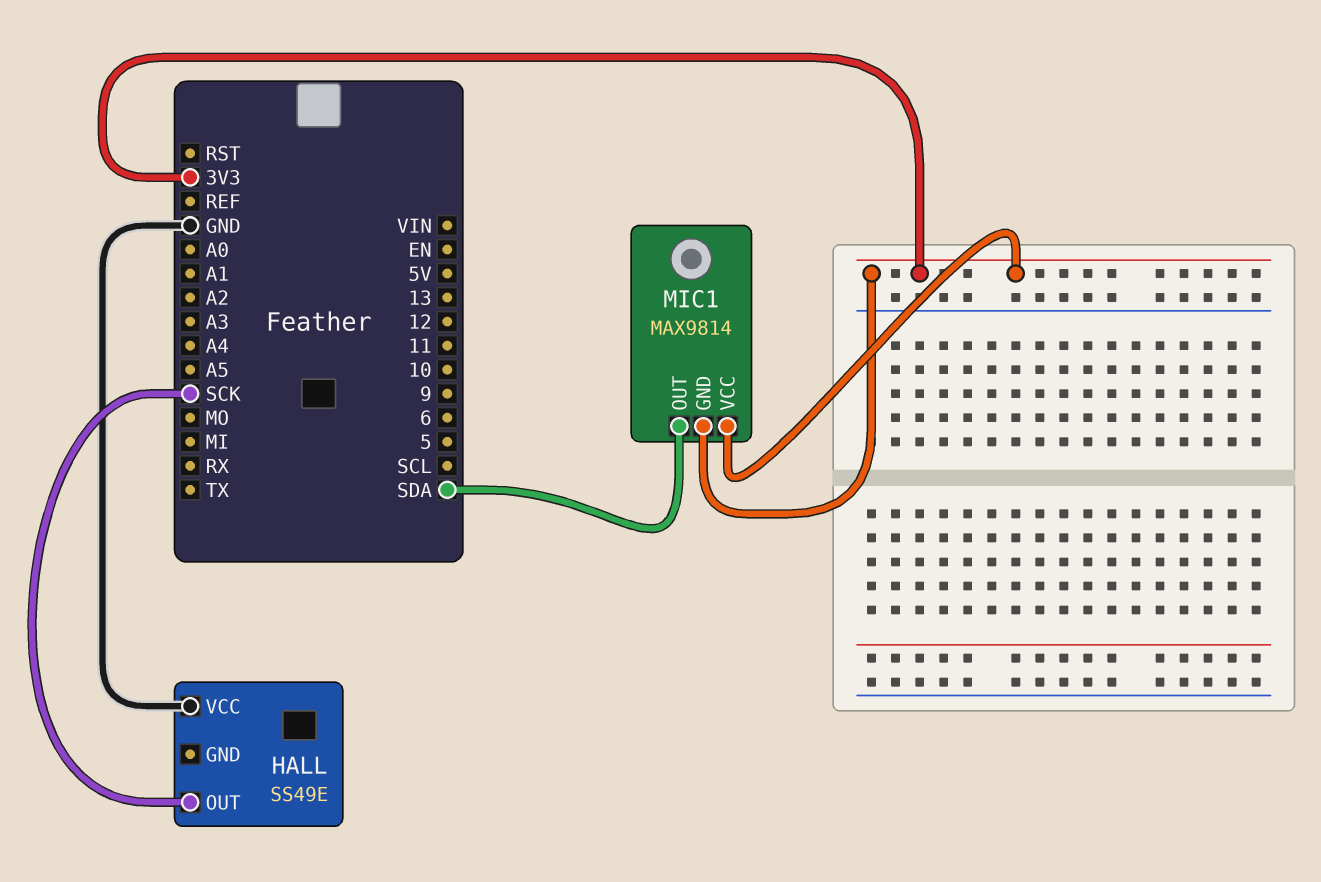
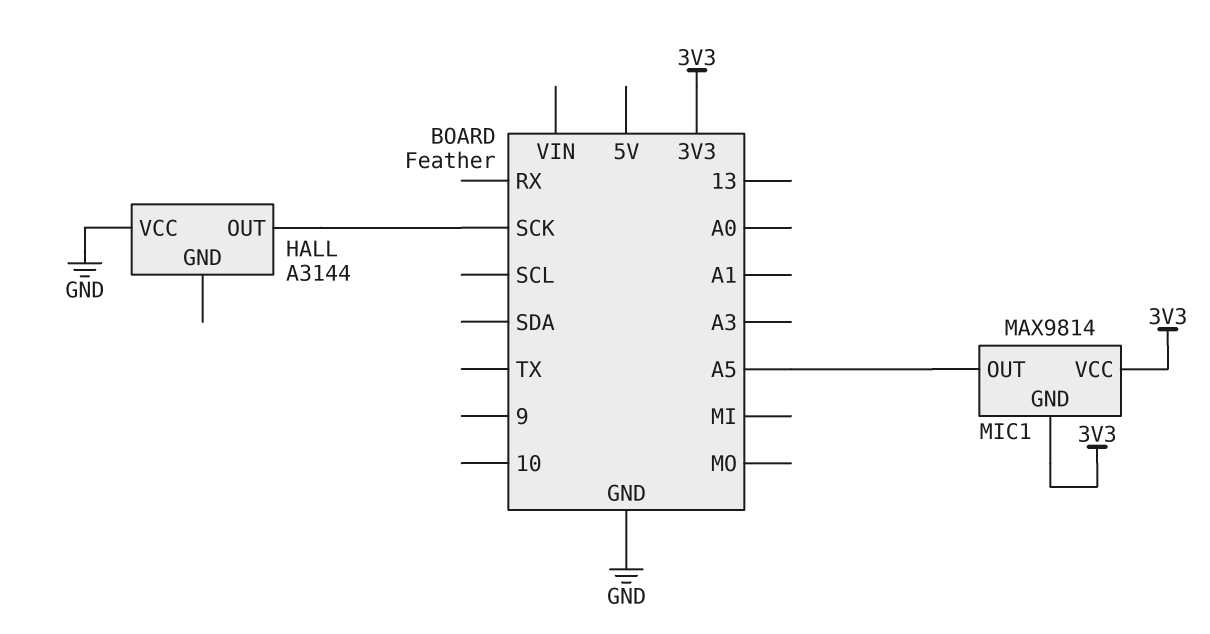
HALL: SS49E -> A3144
MIC1 pin OUT: SDA -> A5

